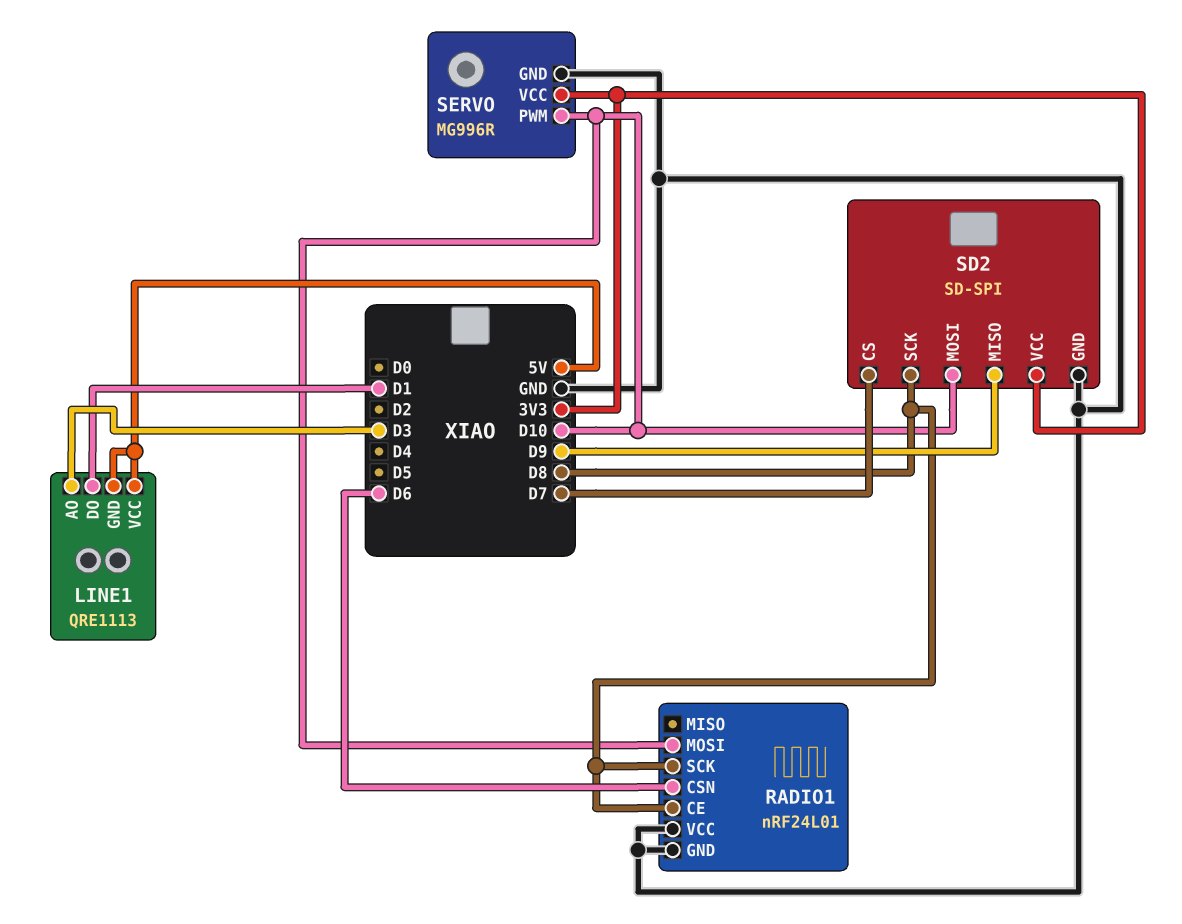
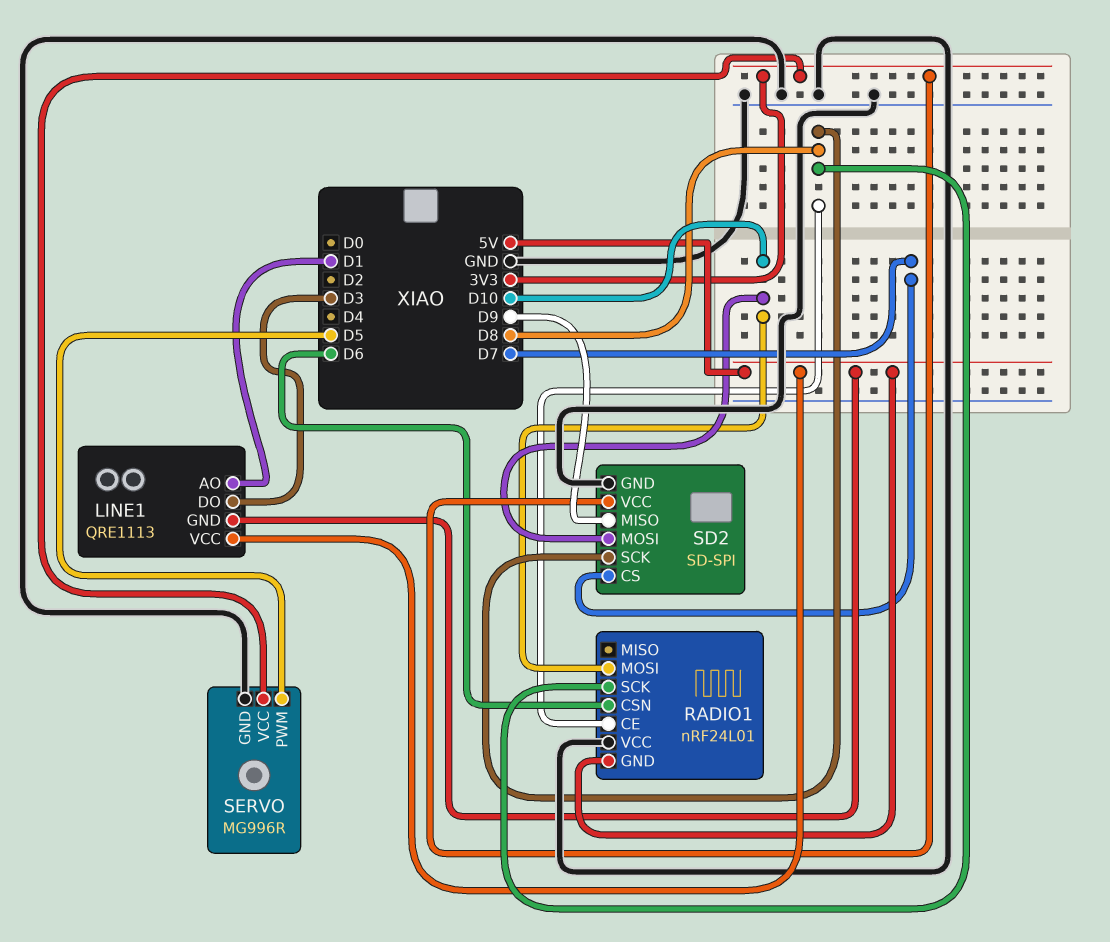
LINE1 pin AO: D3 -> D1
LINE1 pin DO: D1 -> D3
RADIO1 pin GND: GND -> 5V
SERVO pin PWM: D10 -> D5

